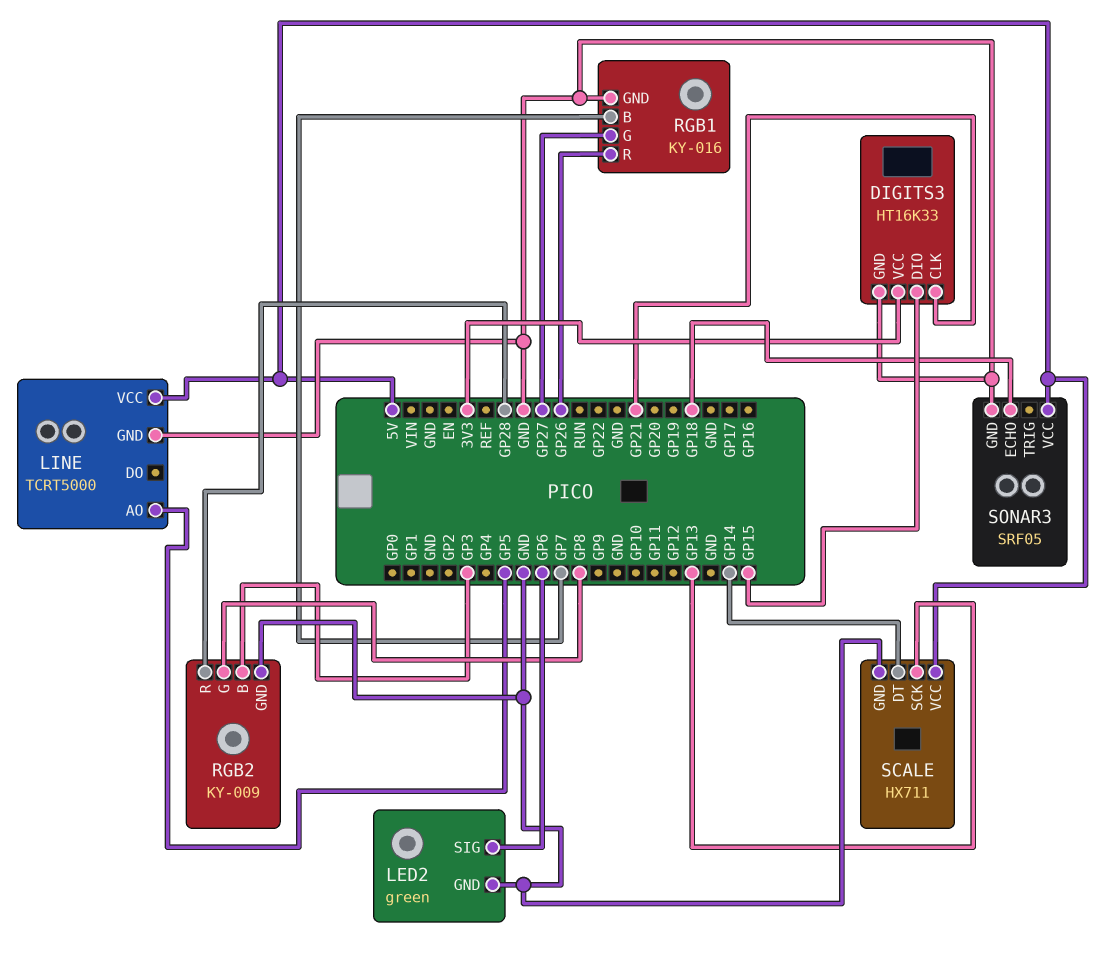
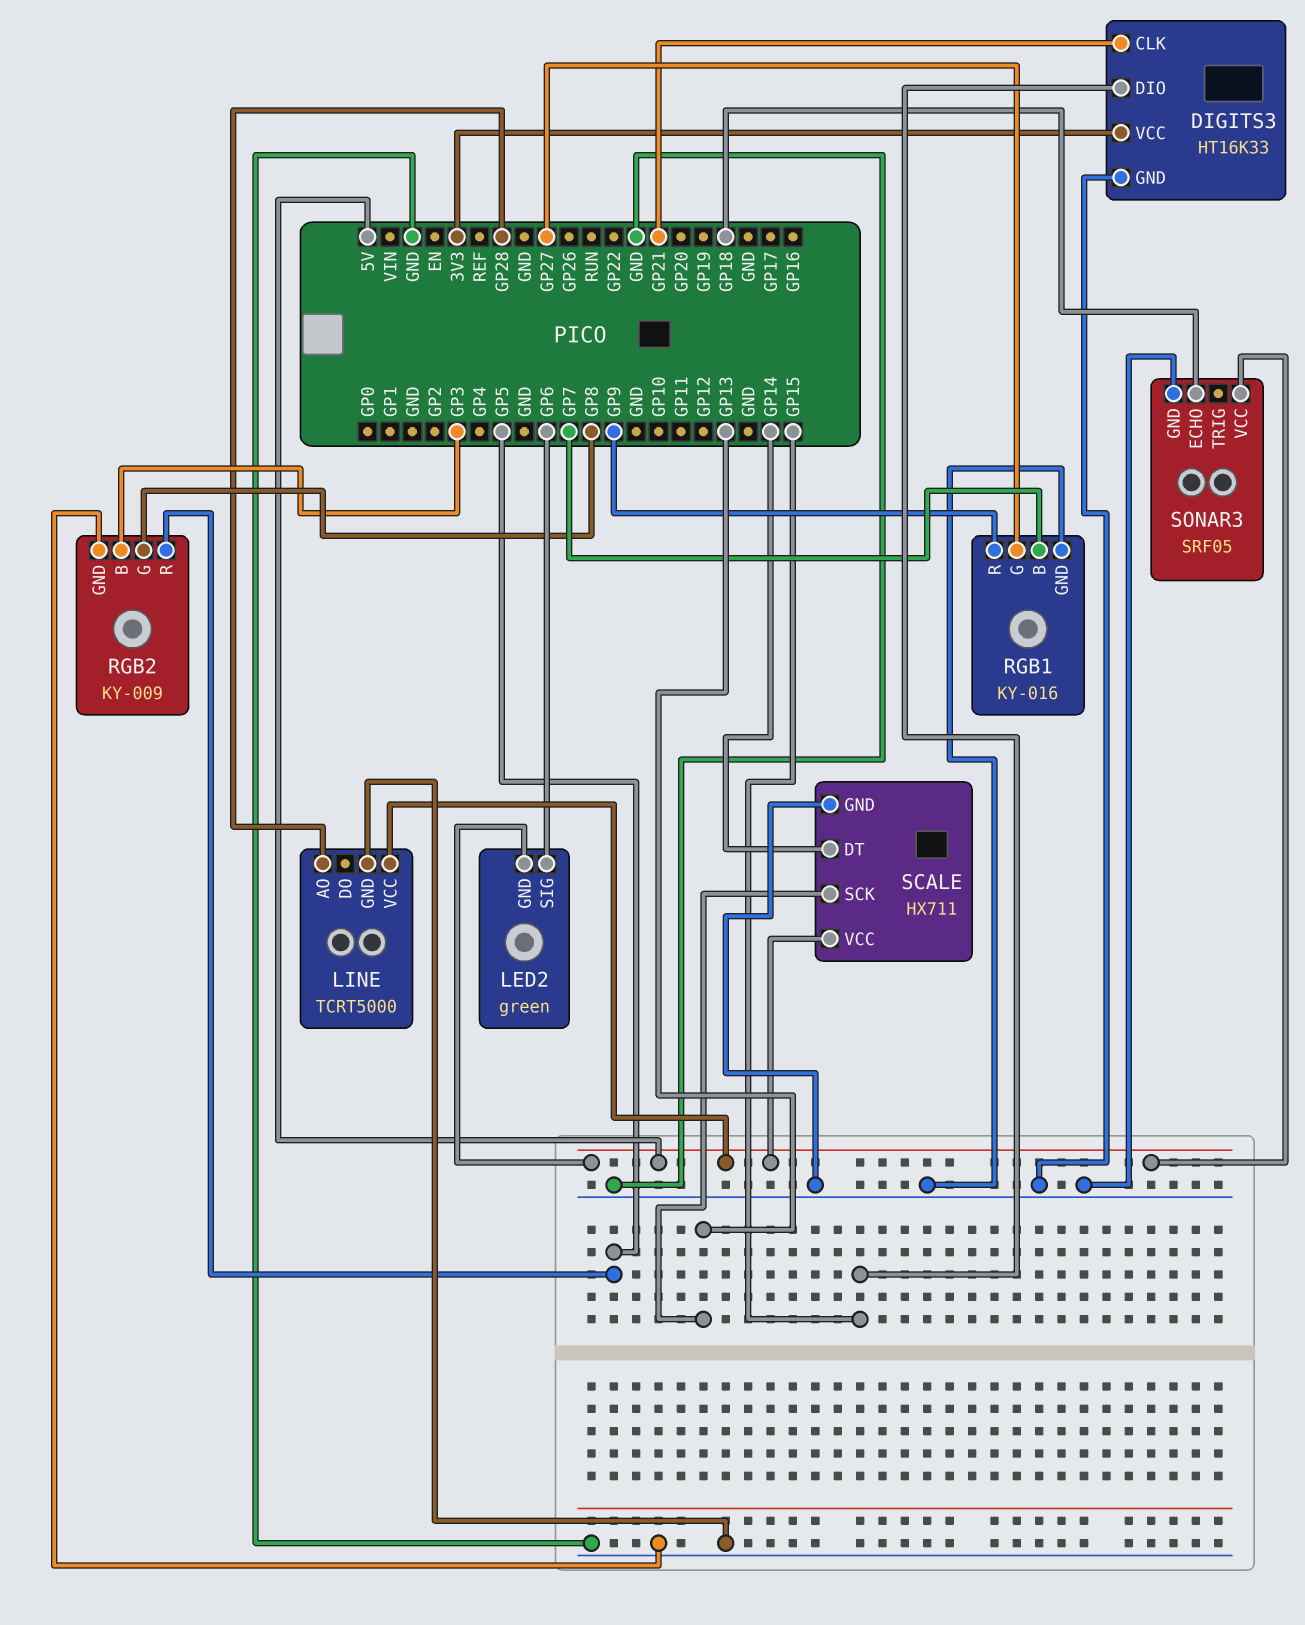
LED2 pin GND: GND -> 5V
LINE pin AO: GP5 -> GP28
RGB1 pin R: GP26 -> GP9
RGB2 pin R: GP28 -> GP5

